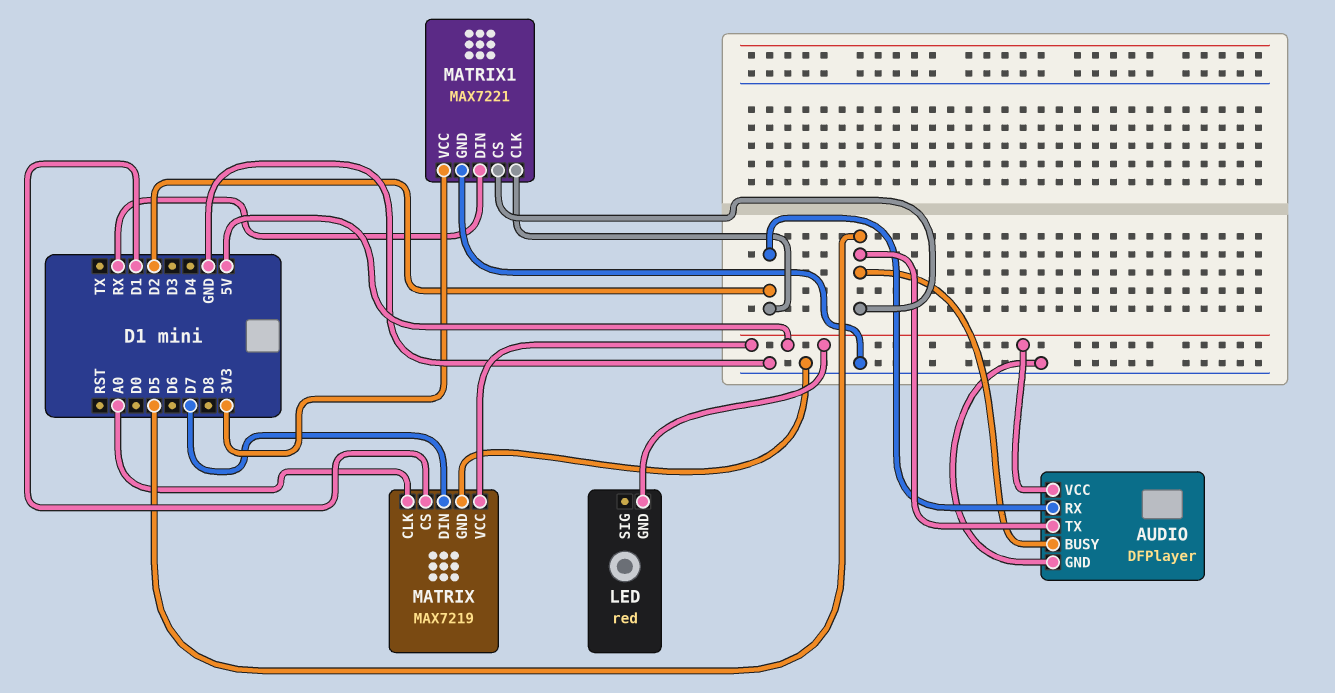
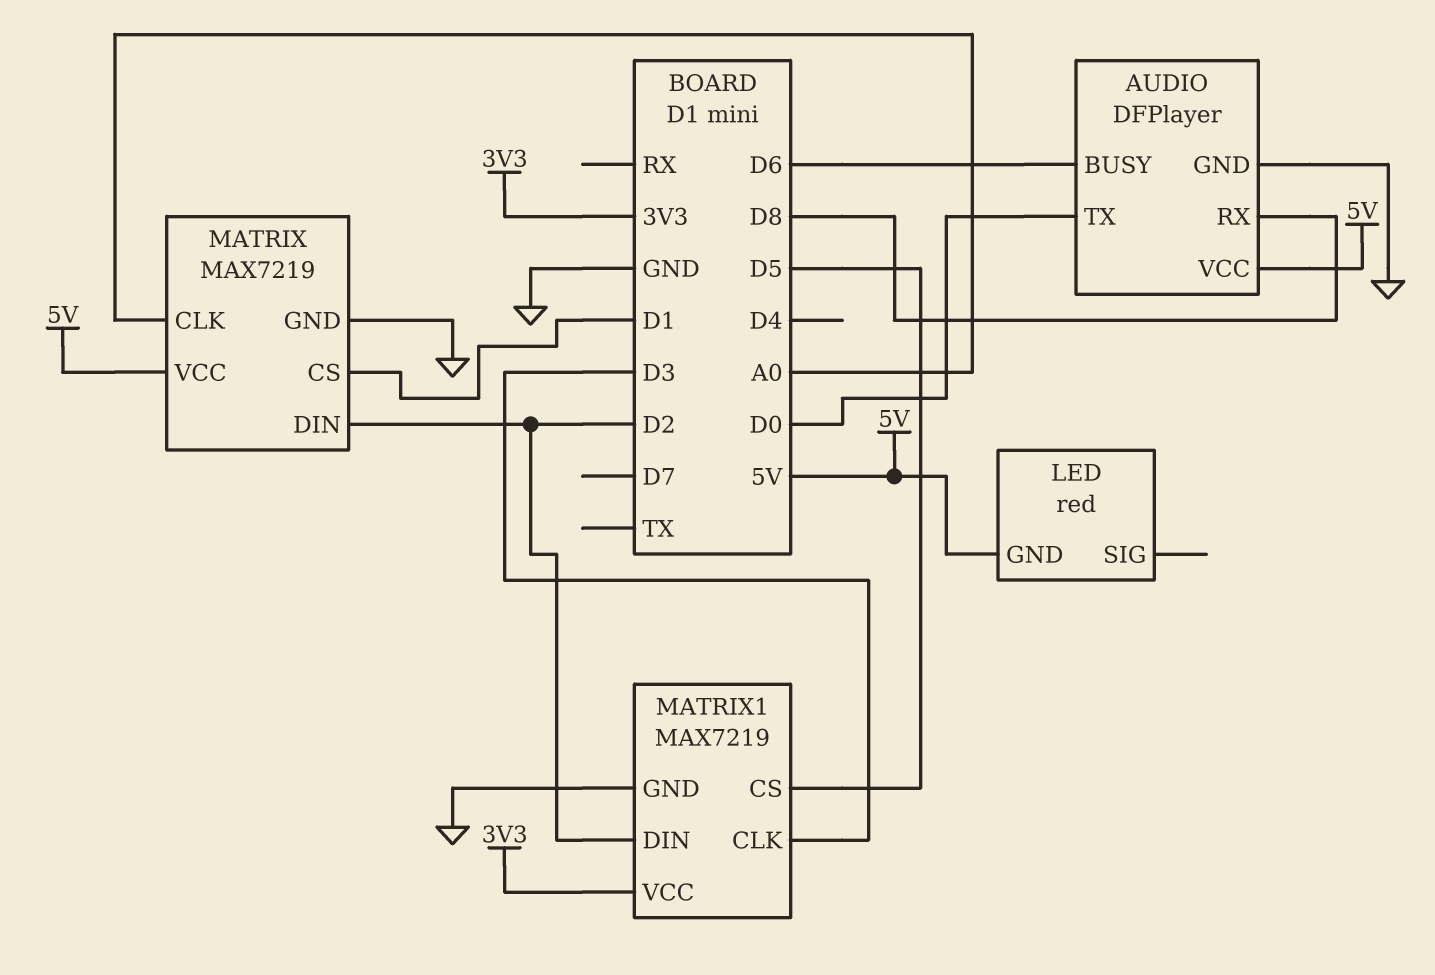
AUDIO pin BUSY: D5 -> D6
AUDIO pin RX: D2 -> D8
AUDIO pin TX: D5 -> D0
MATRIX pin DIN: D7 -> D2
MATRIX1: MAX7221 -> MAX7219
MATRIX1 pin CLK: D2 -> D3
MATRIX1 pin DIN: RX -> D2

